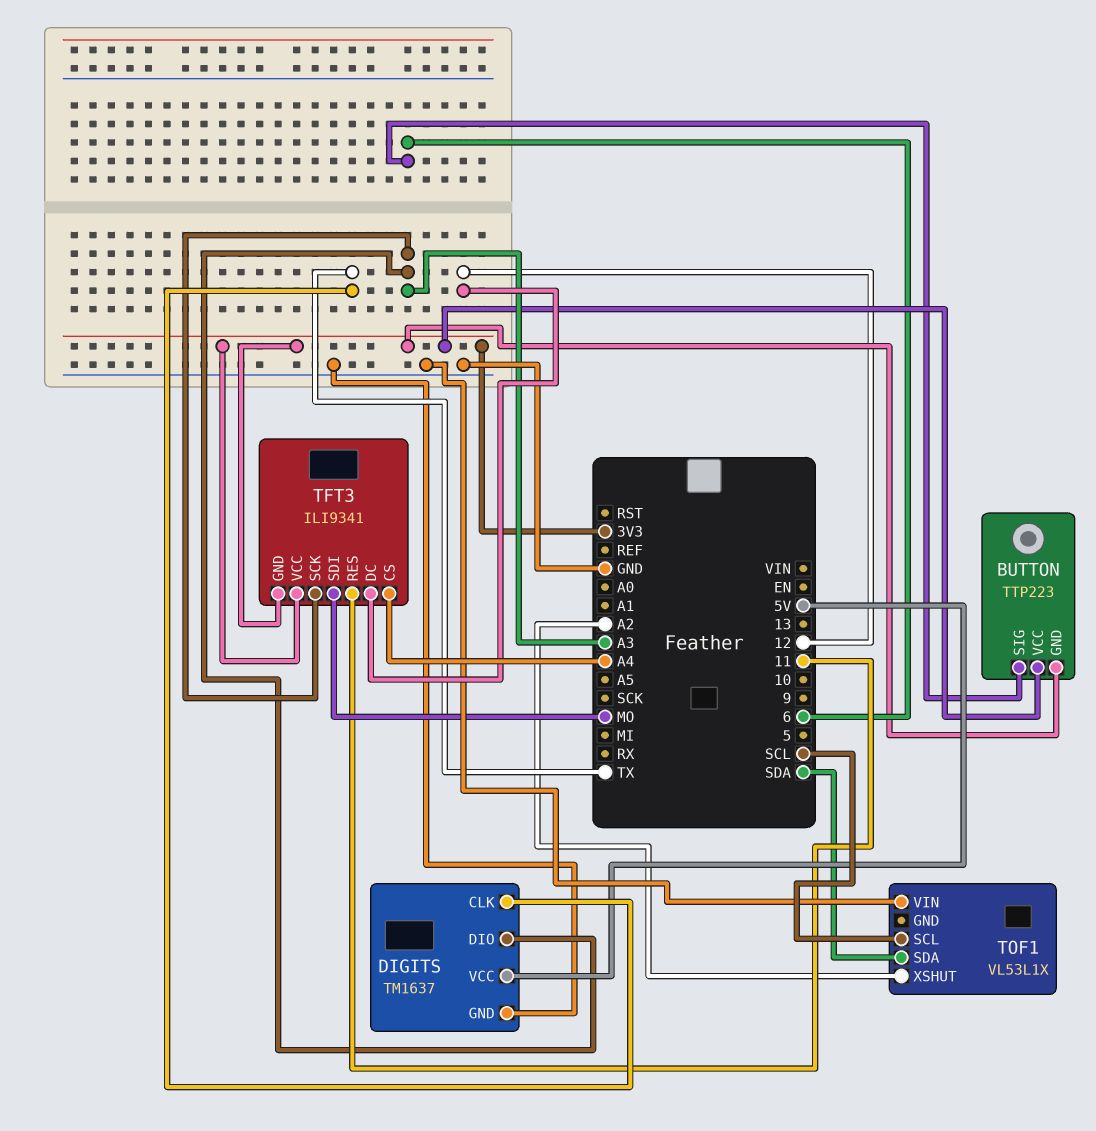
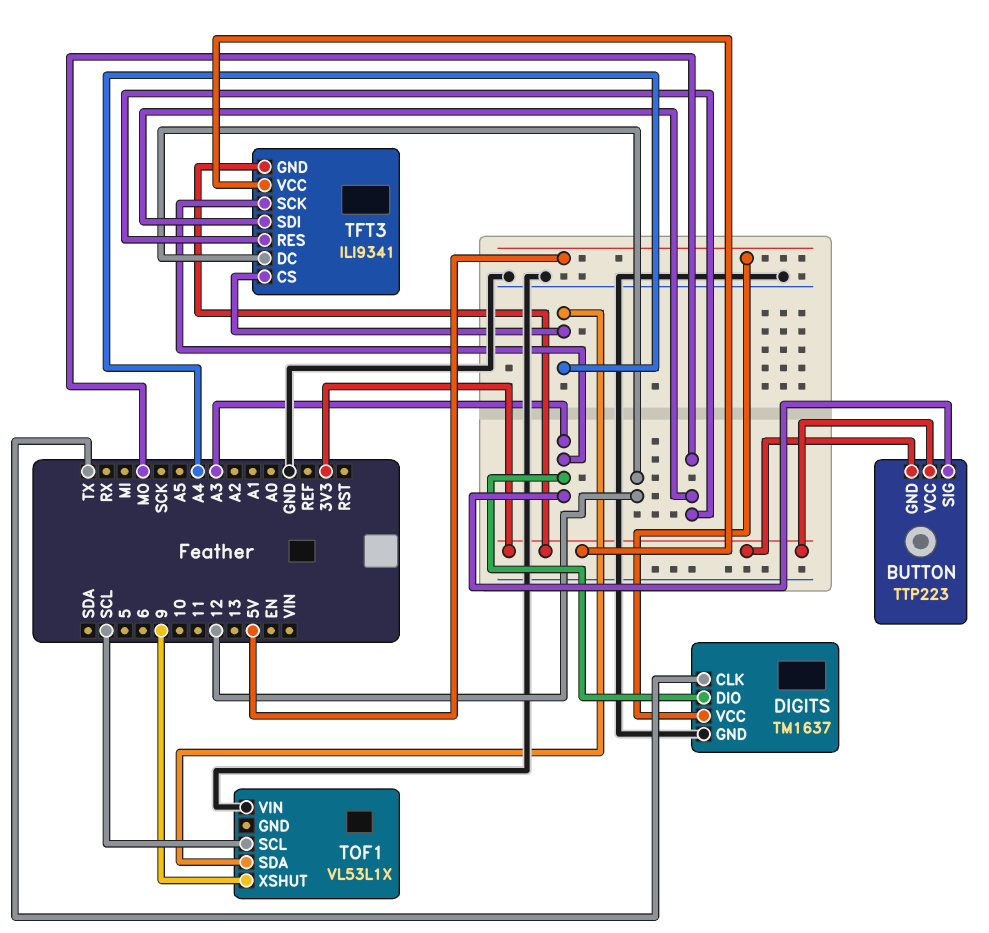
BUTTON pin SIG: 6 -> A3
TFT3 pin RES: 11 -> MO
TOF1 pin SDA: SDA -> A4
TOF1 pin XSHUT: A2 -> 9

